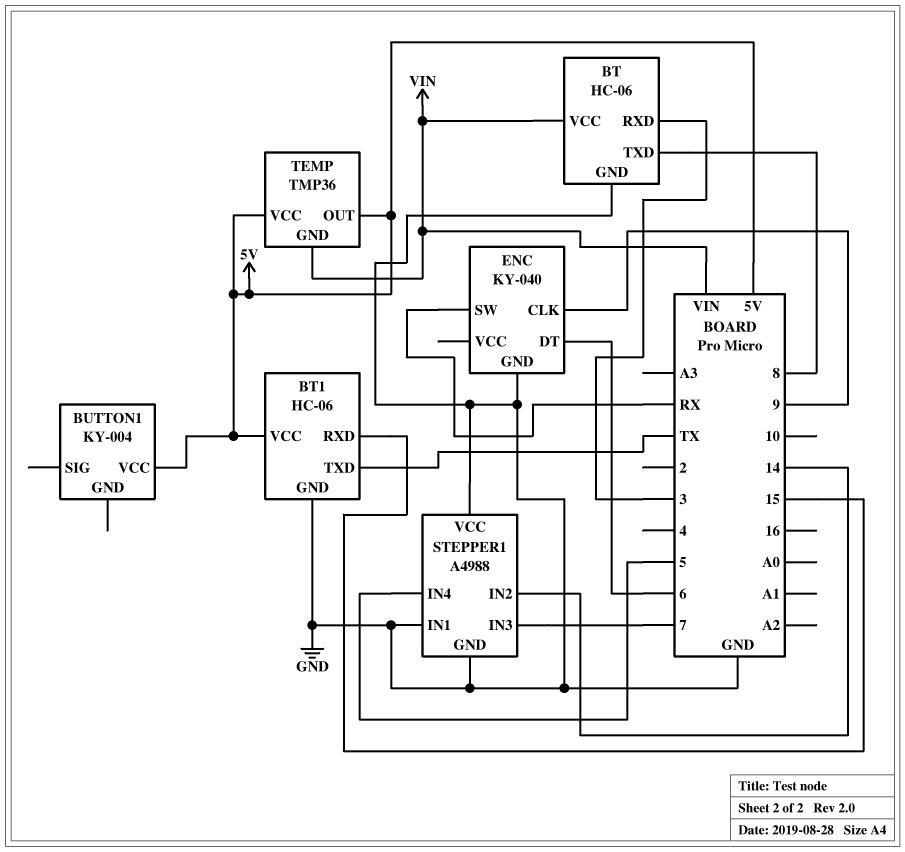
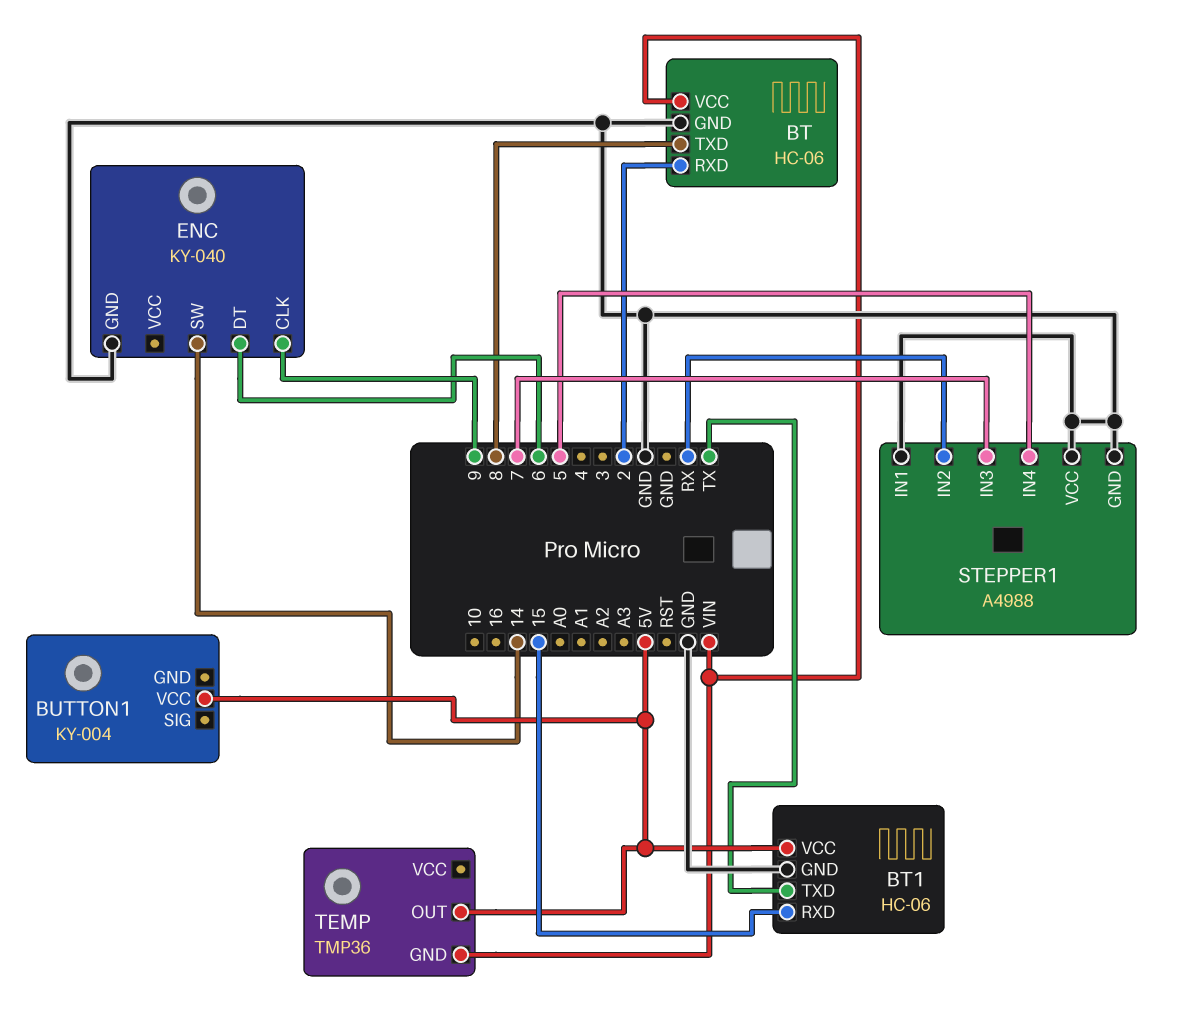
BT pin RXD: 3 -> 2
ENC pin SW: RX -> 14
STEPPER1 pin IN2: 14 -> RX
TEMP pin VCC: 5V -> none

